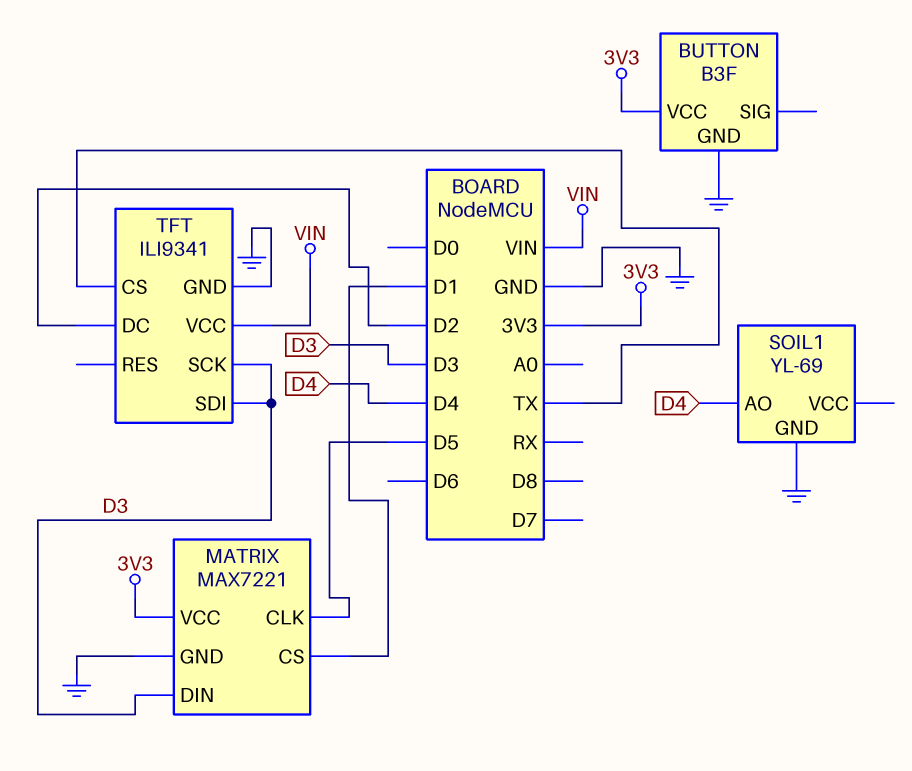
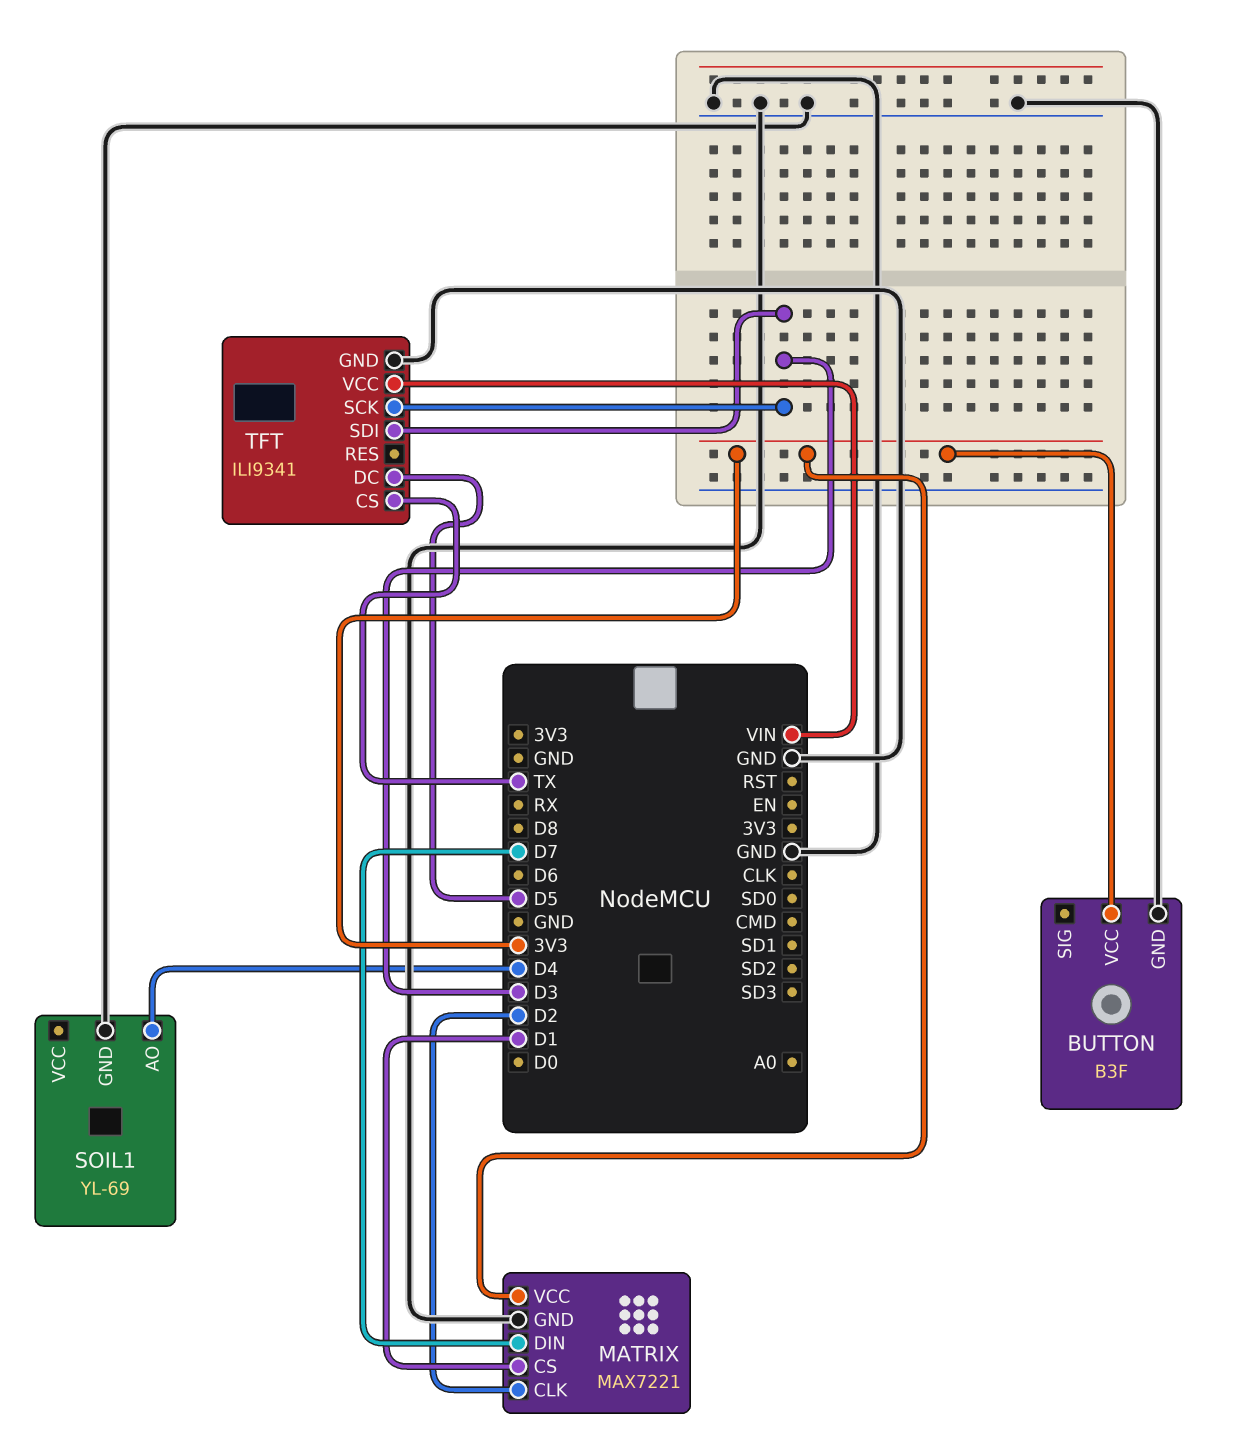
MATRIX pin CLK: D5 -> D2
MATRIX pin DIN: D3 -> D7
TFT pin DC: D2 -> D5

